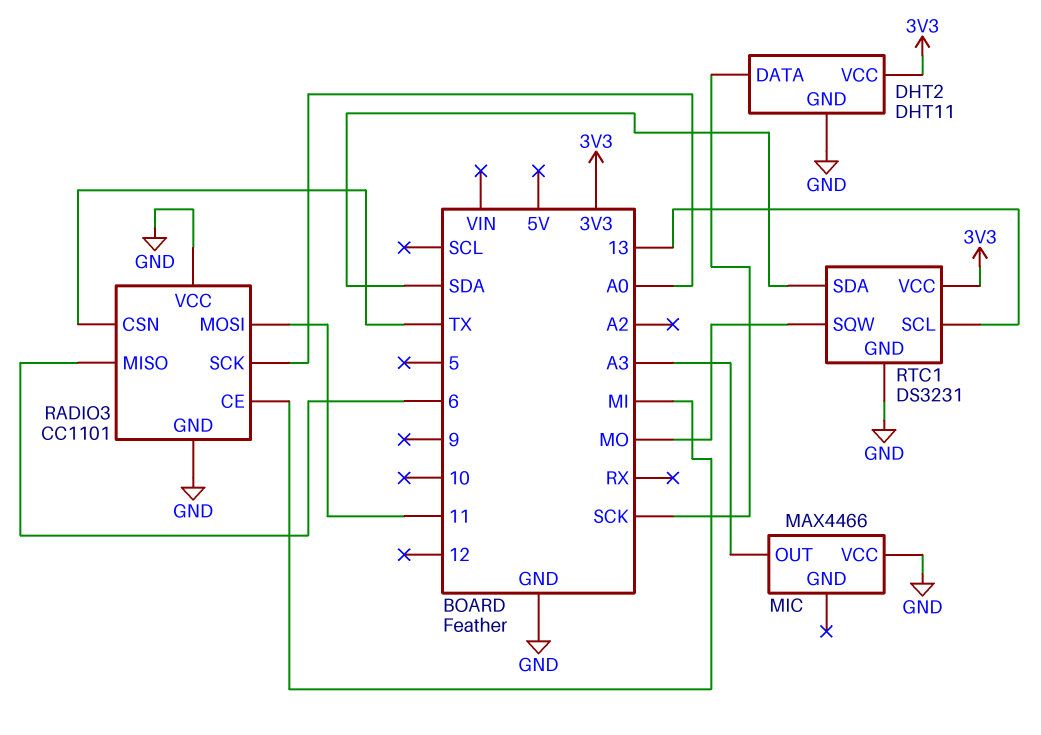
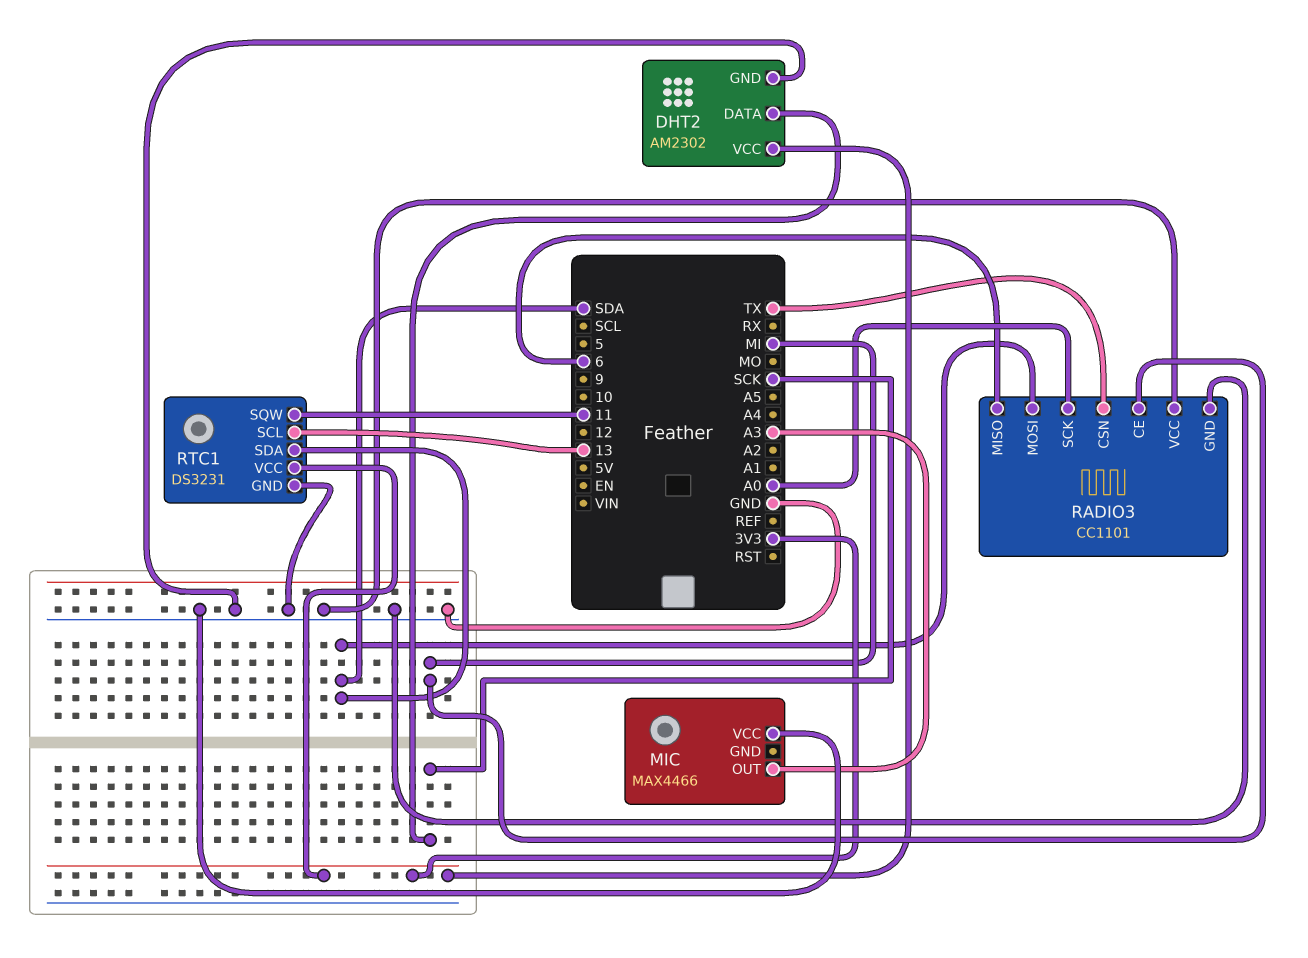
DHT2: DHT11 -> AM2302
RADIO3 pin MOSI: 11 -> SDA
RTC1 pin SQW: MO -> 11

